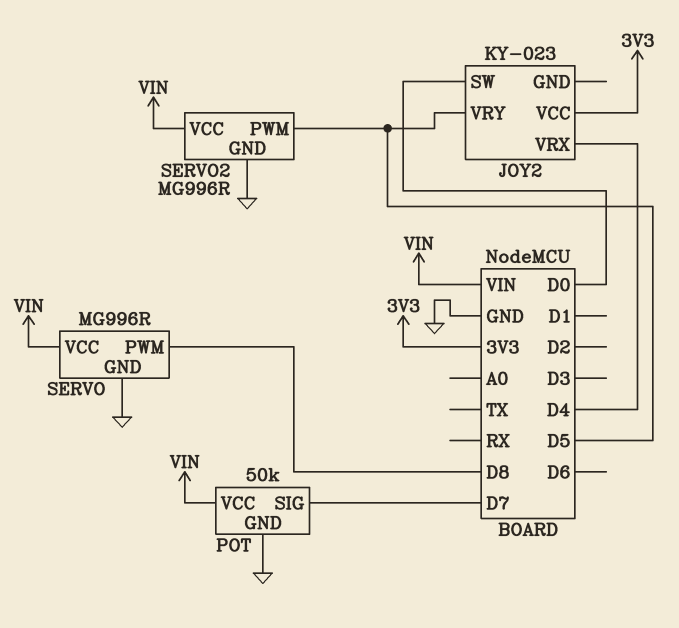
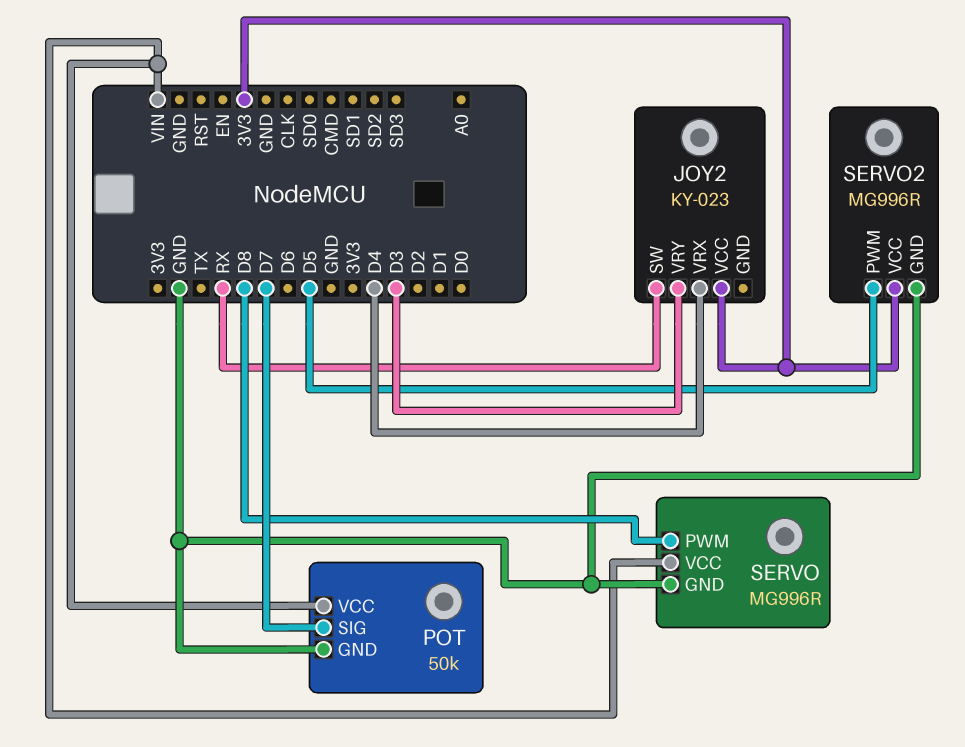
JOY2 pin SW: D0 -> RX
JOY2 pin VRY: D5 -> D3
SERVO2 pin VCC: VIN -> 3V3

